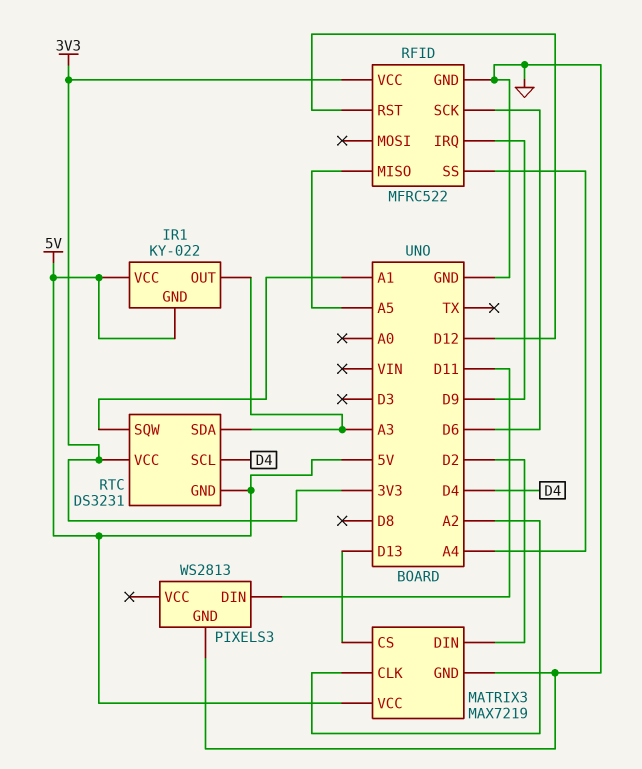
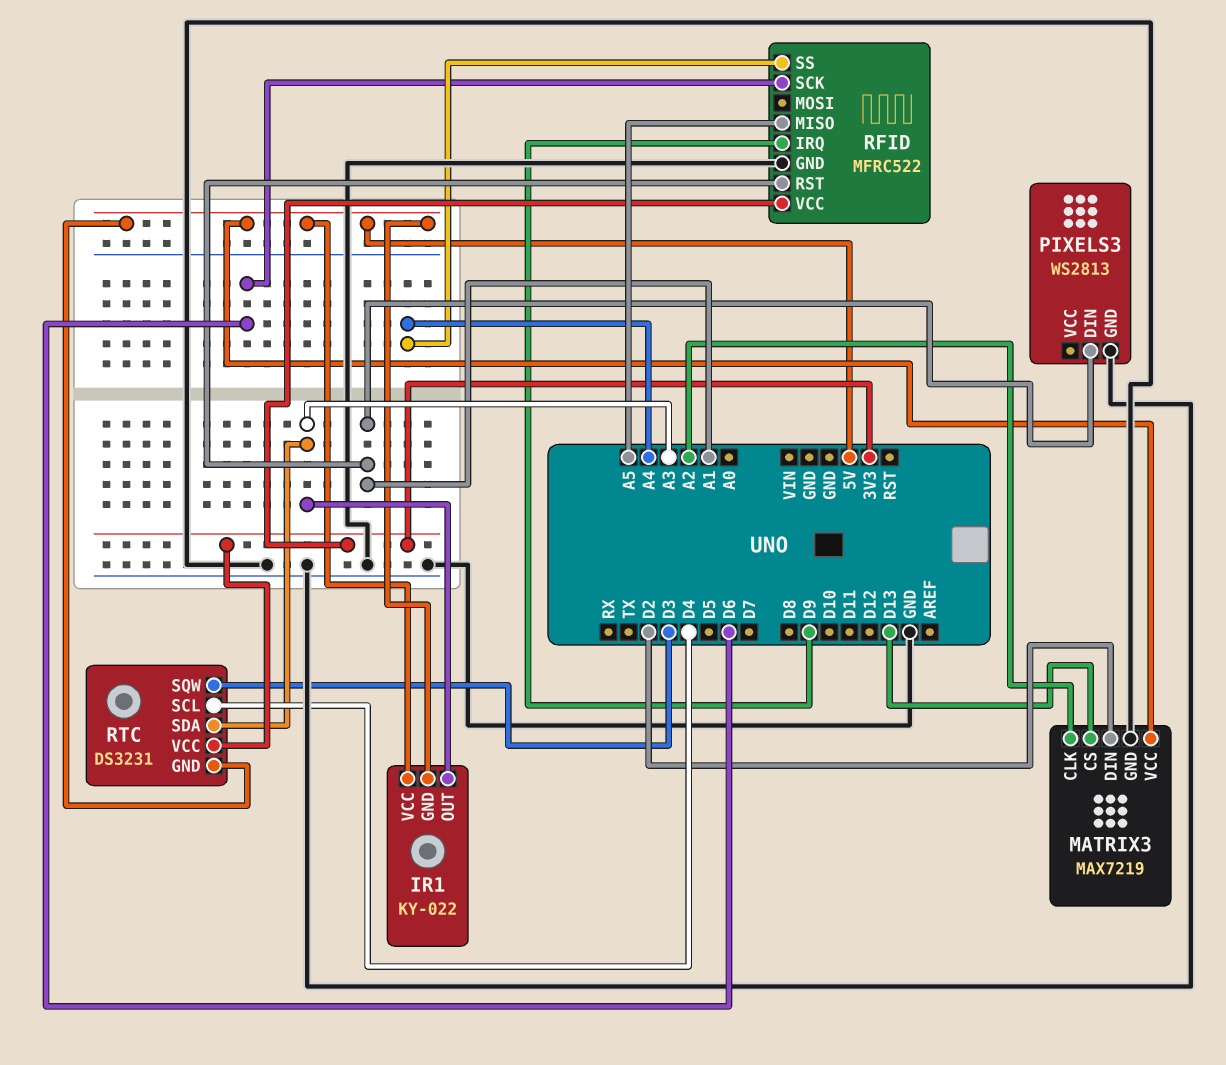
PIXELS3 pin DIN: D11 -> A1
RFID pin RST: D12 -> A1
RTC pin SQW: A1 -> D3

